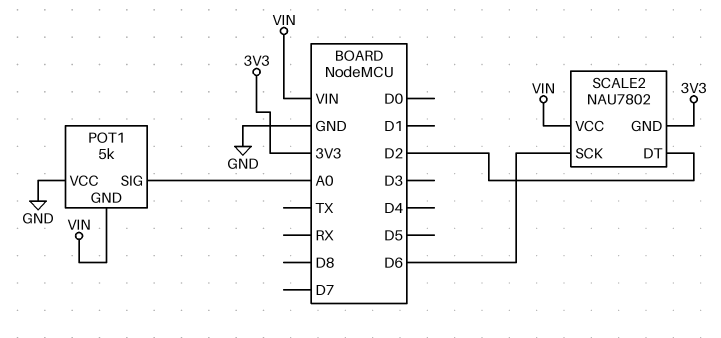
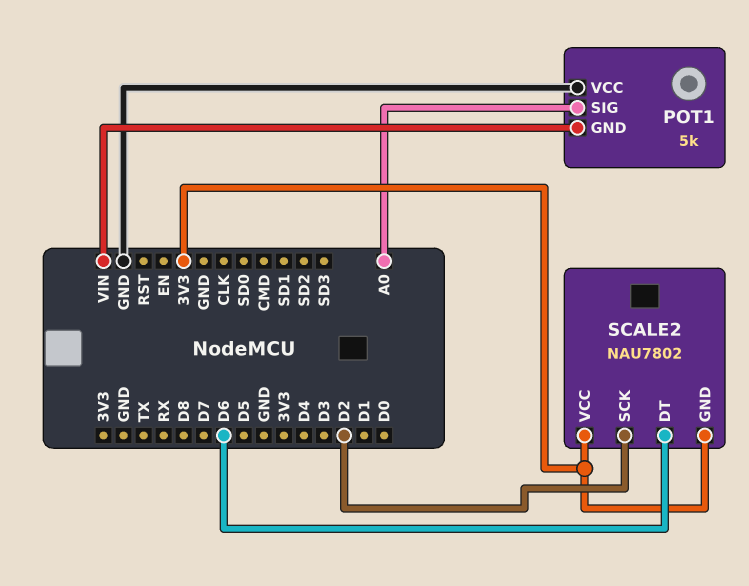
SCALE2 pin DT: D2 -> D6
SCALE2 pin SCK: D6 -> D2
SCALE2 pin VCC: VIN -> 3V3

